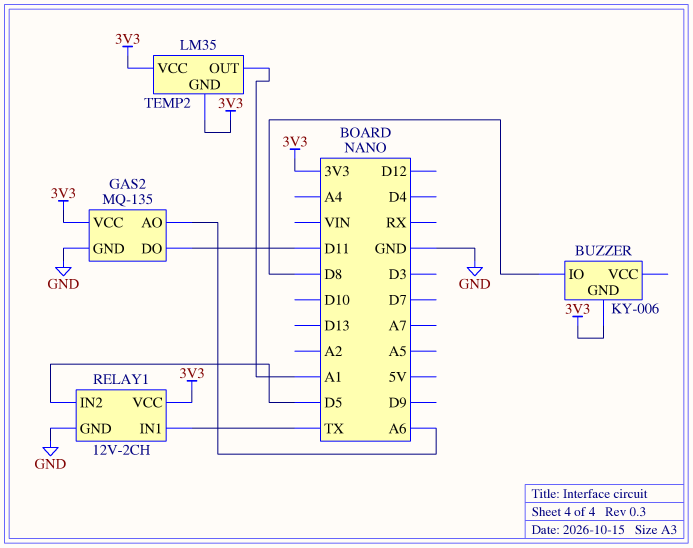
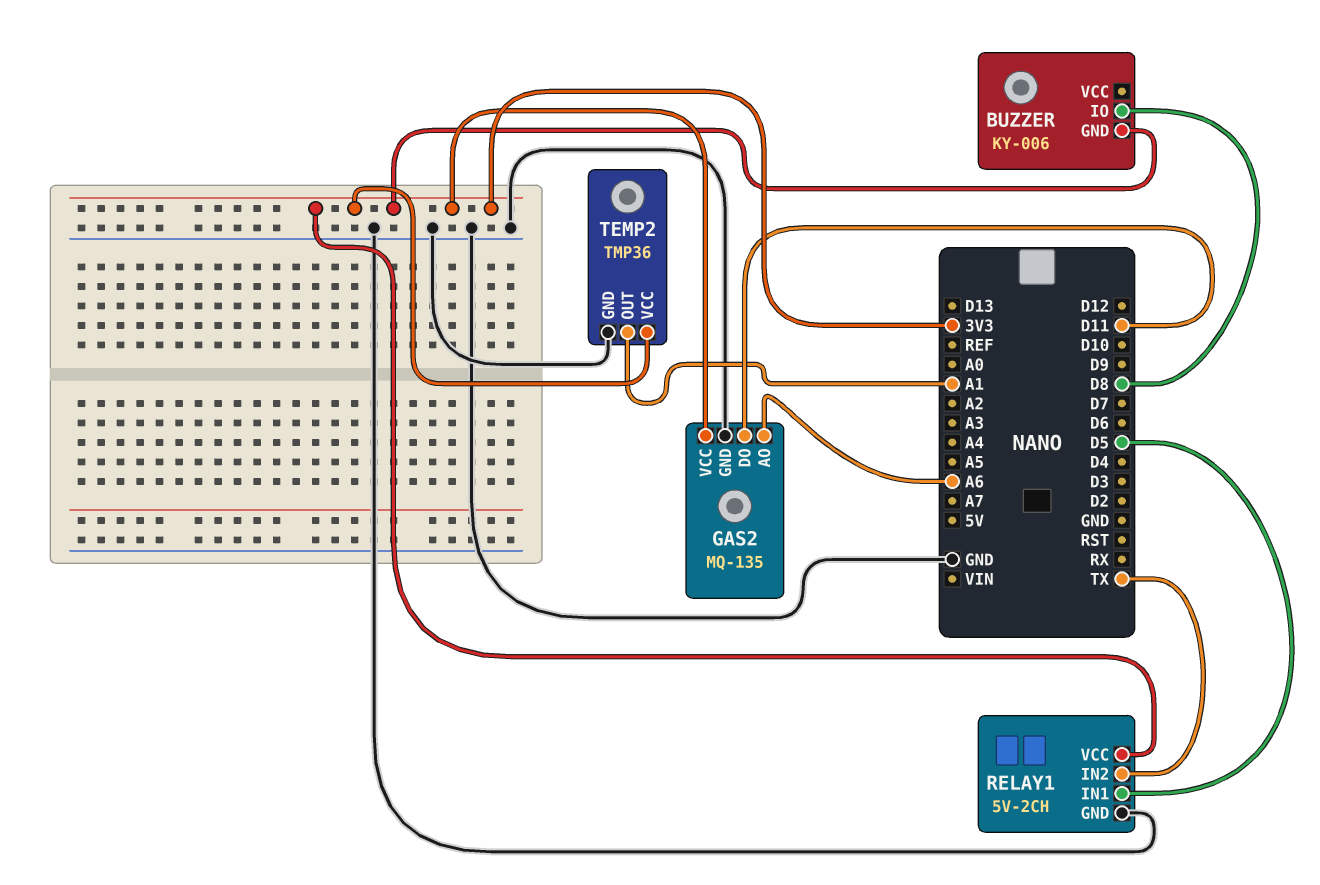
RELAY1: 12V-2CH -> 5V-2CH
RELAY1 pin IN1: TX -> D5
RELAY1 pin IN2: D5 -> TX
TEMP2: LM35 -> TMP36
TEMP2 pin GND: 3V3 -> GND

